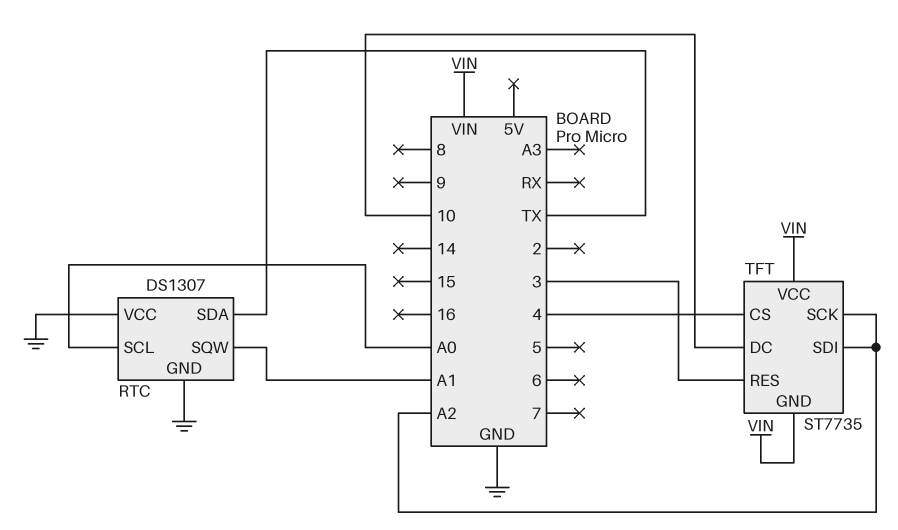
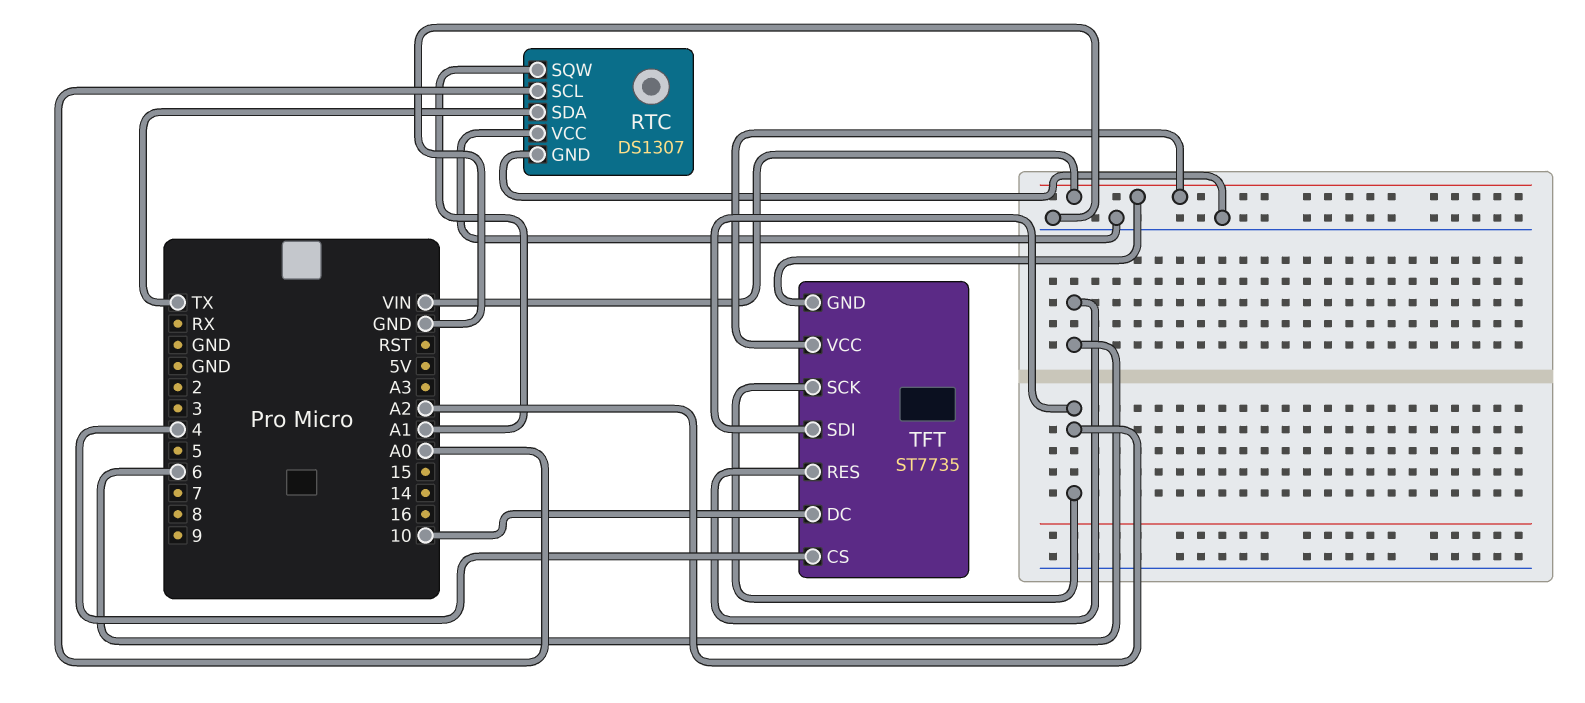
TFT pin RES: 3 -> 6

